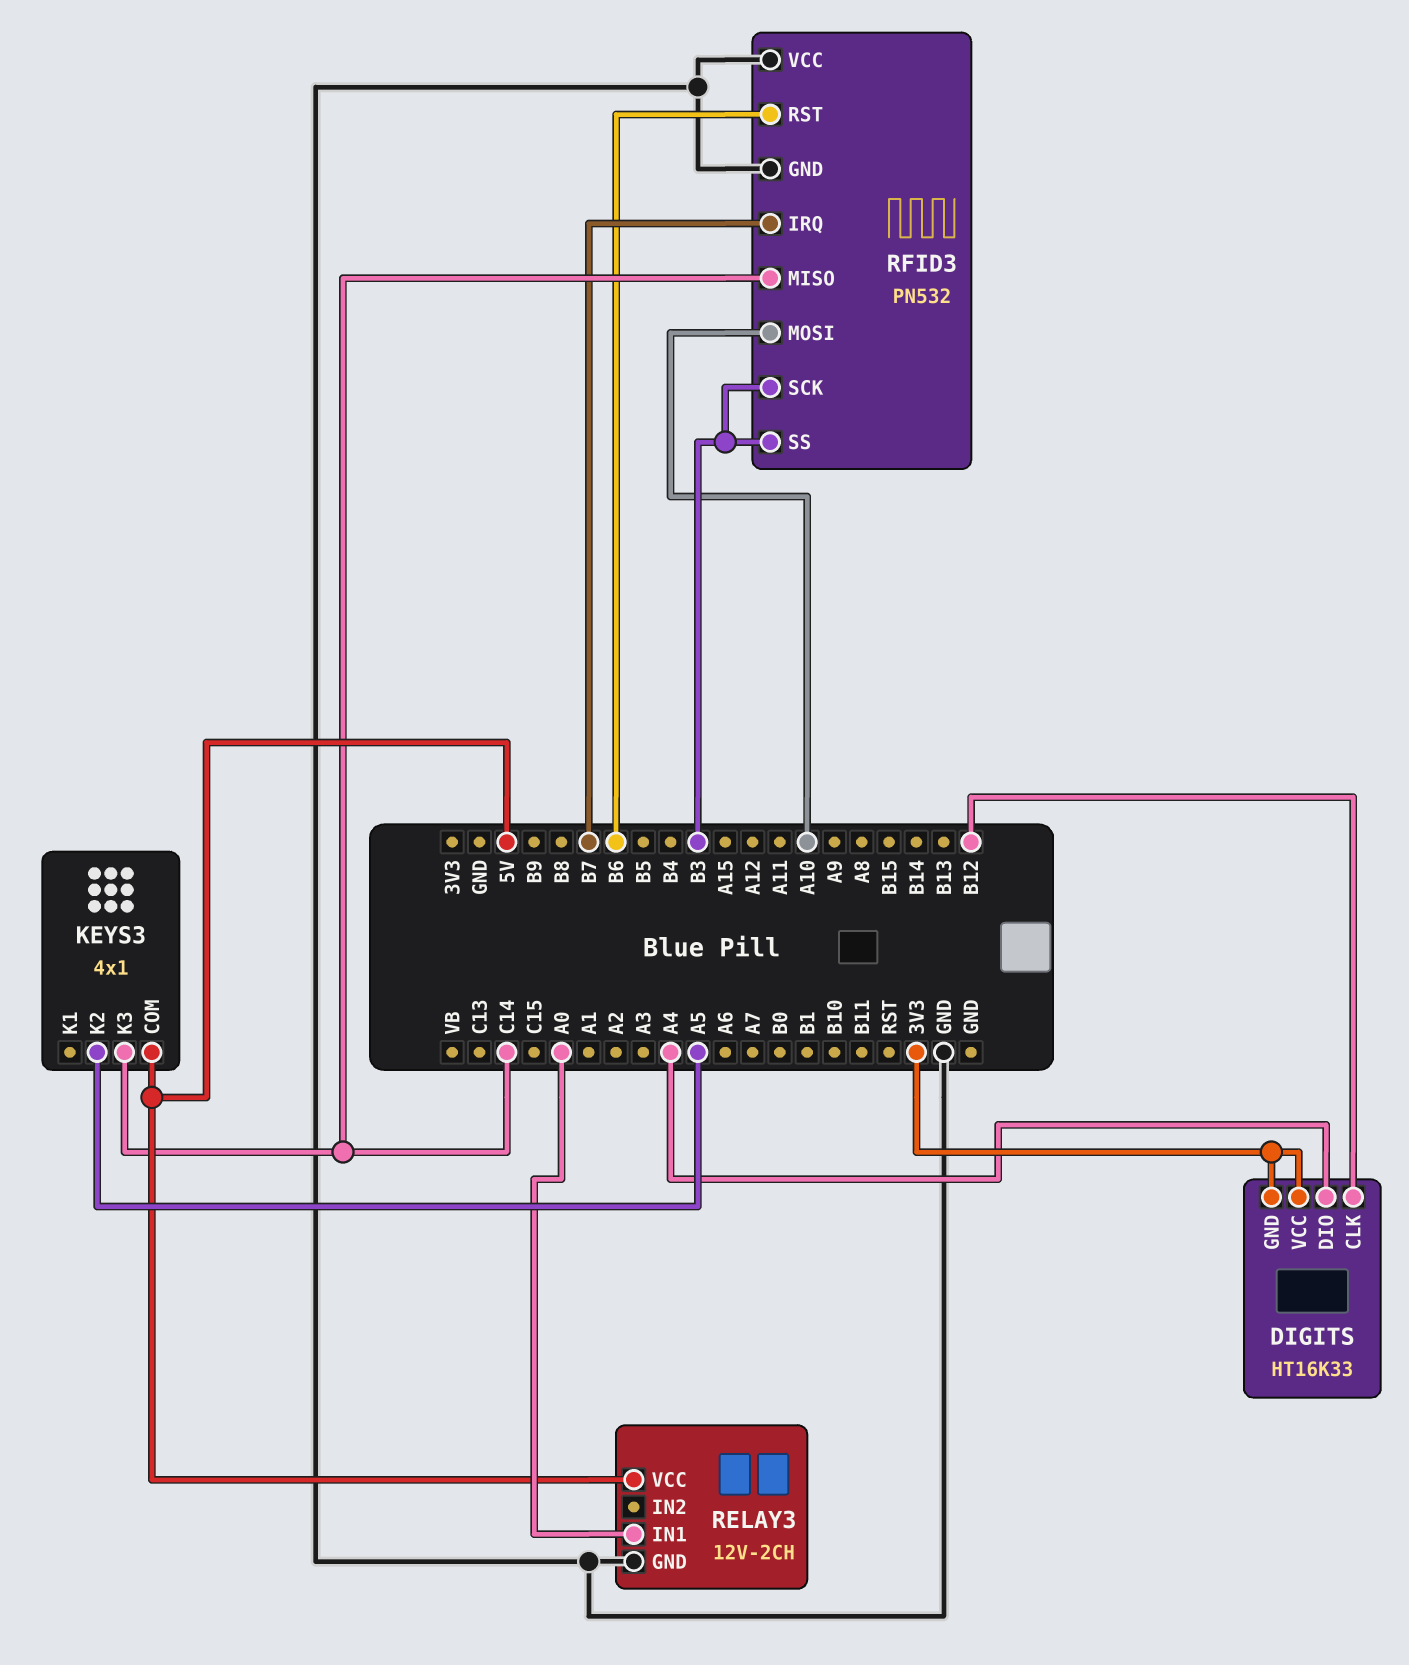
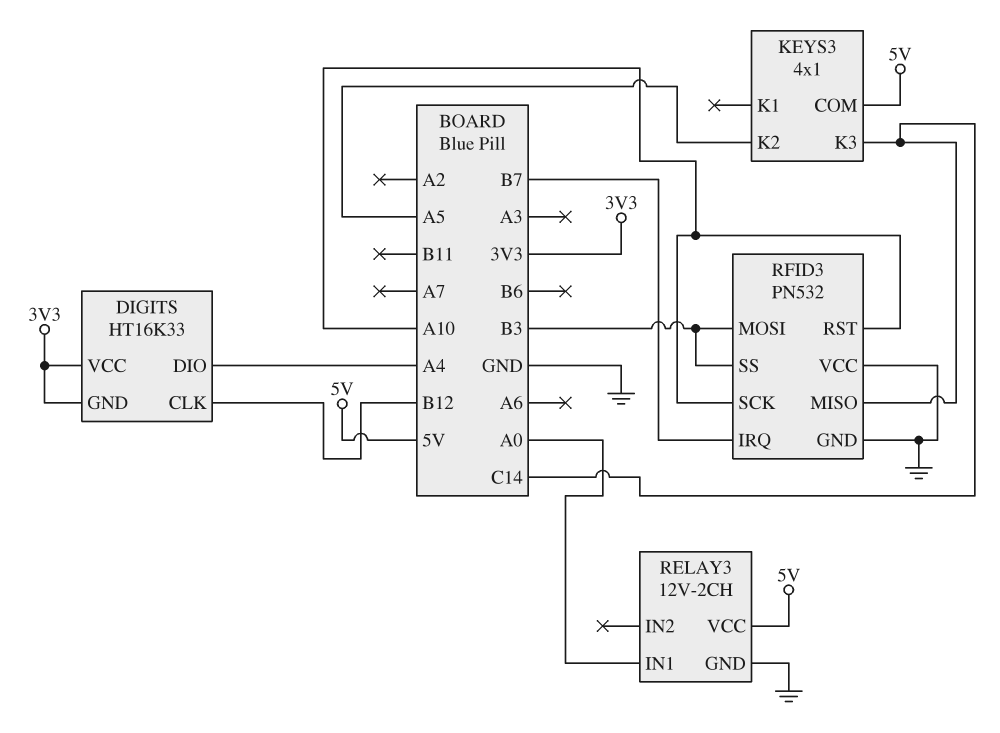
RFID3 pin MOSI: A10 -> B3
RFID3 pin RST: B6 -> A10
RFID3 pin SCK: B3 -> A10

